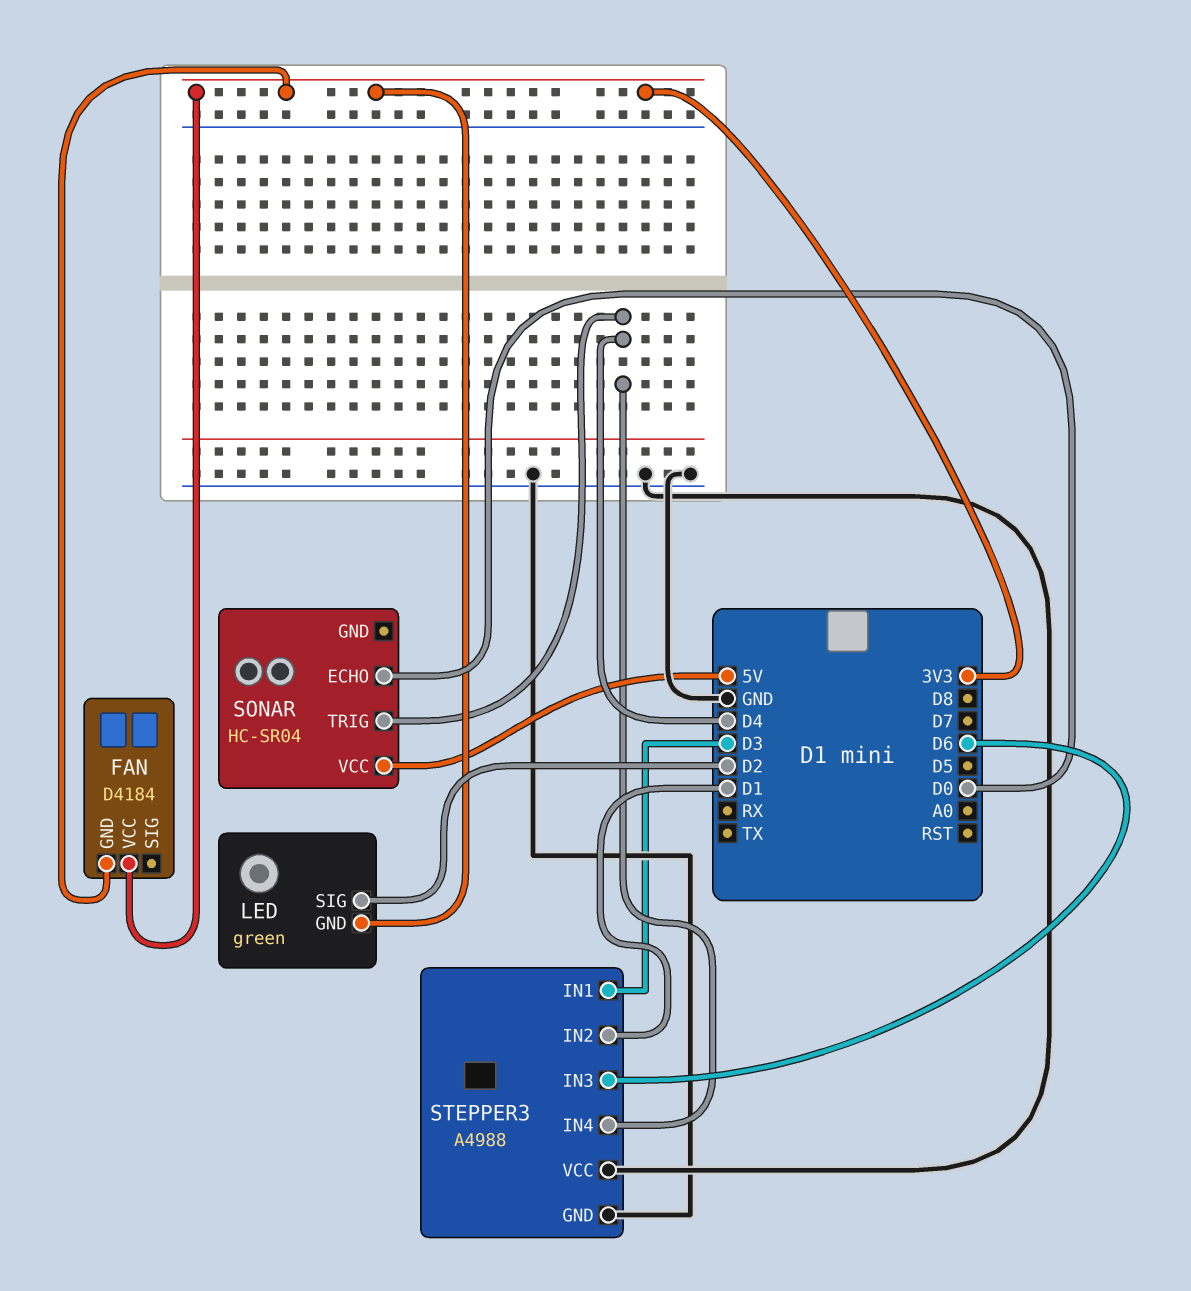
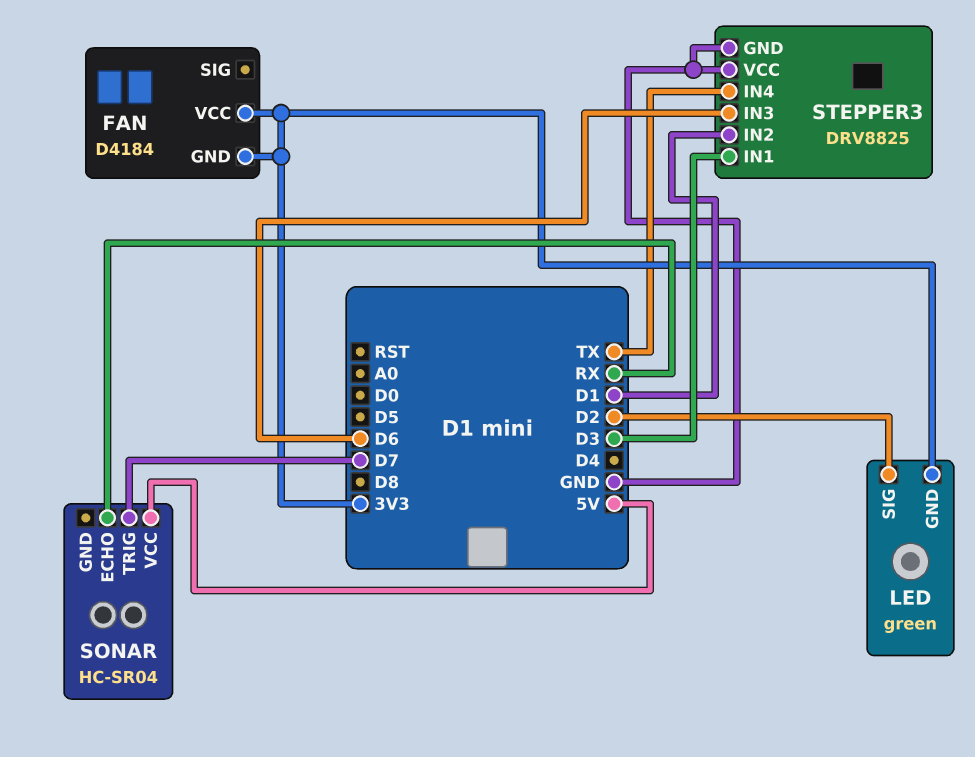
SONAR pin ECHO: D0 -> RX
SONAR pin TRIG: D4 -> D7
STEPPER3: A4988 -> DRV8825
STEPPER3 pin IN4: D4 -> TX

